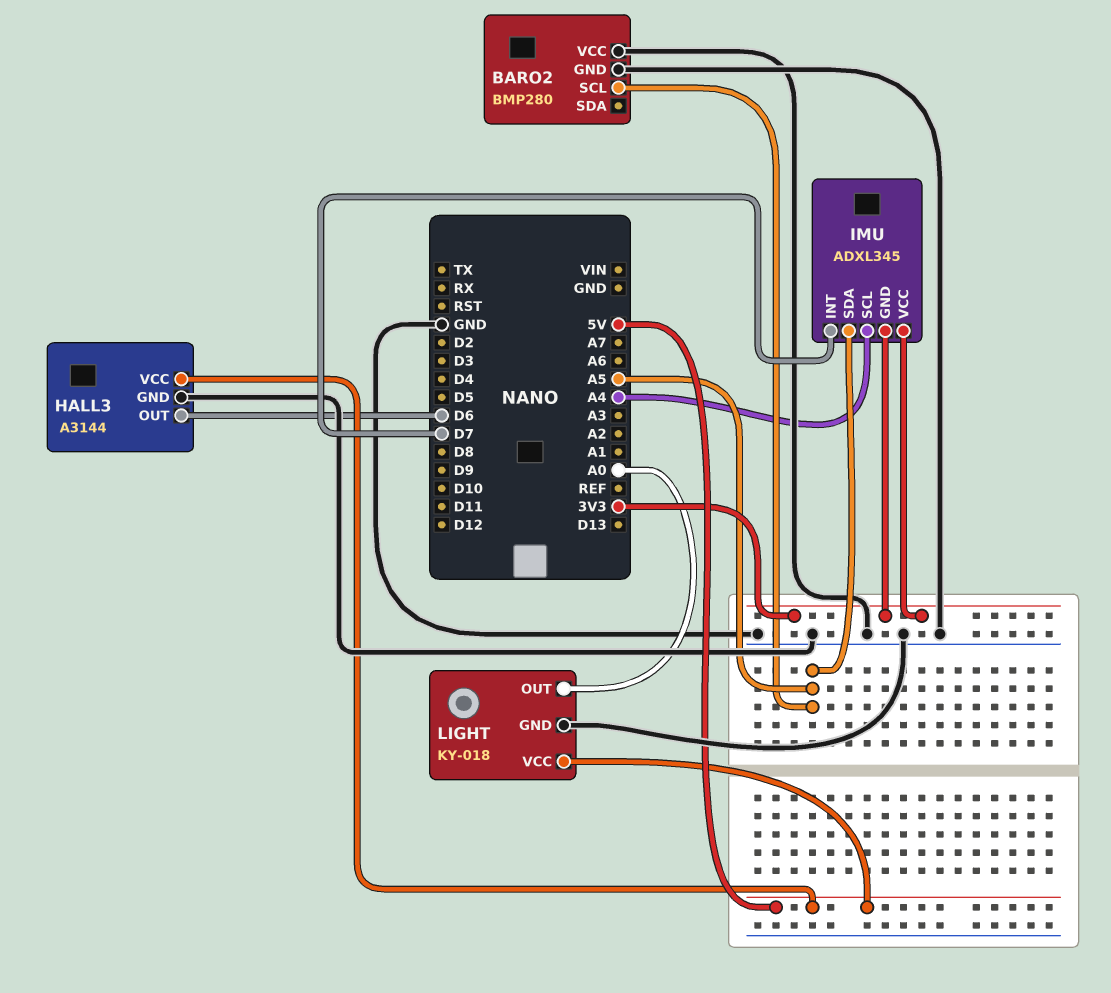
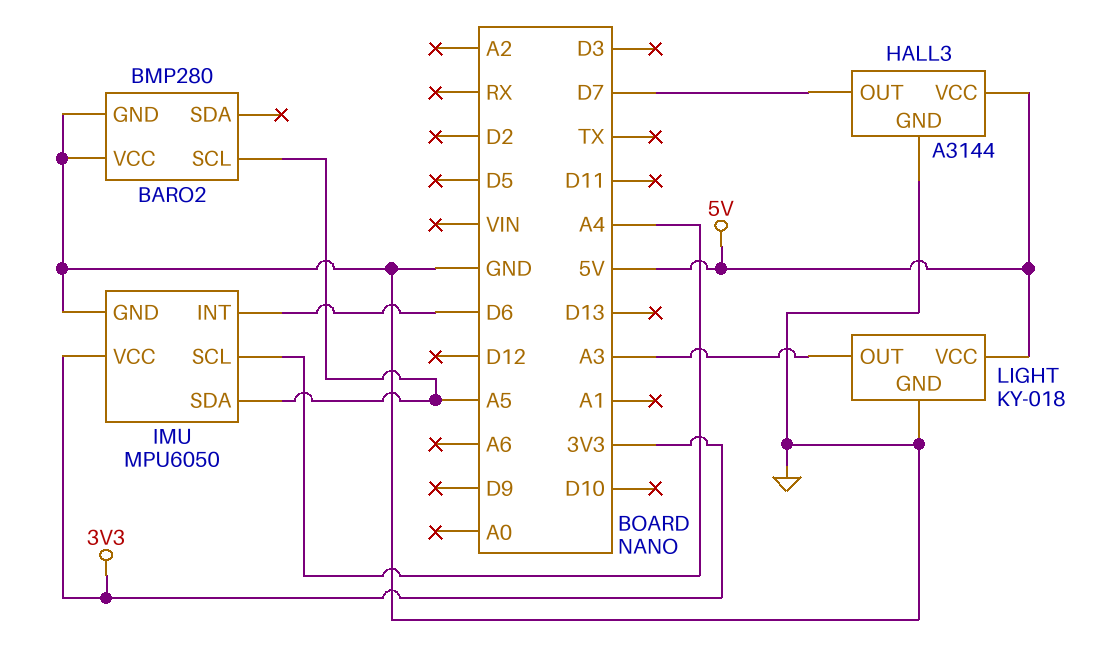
HALL3 pin OUT: D6 -> D7
IMU: ADXL345 -> MPU6050
IMU pin GND: 3V3 -> GND
IMU pin INT: D7 -> D6
LIGHT pin OUT: A0 -> A3

